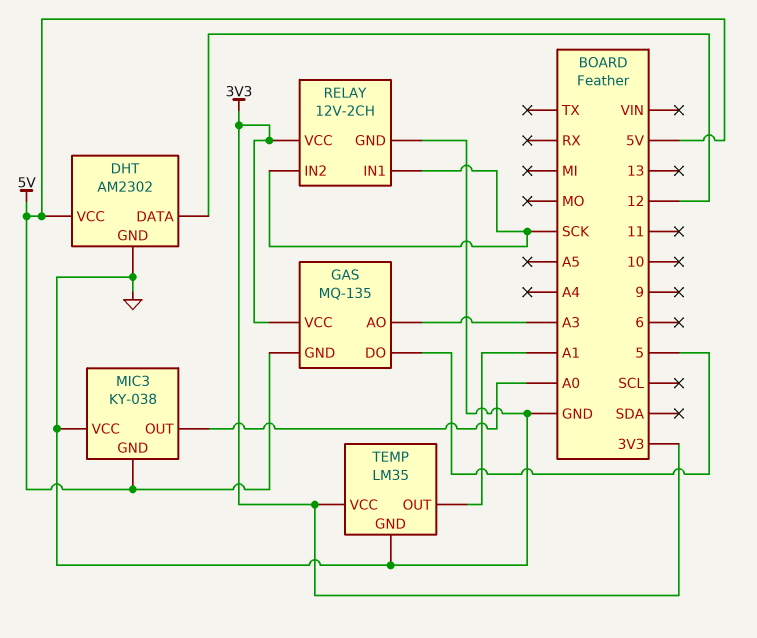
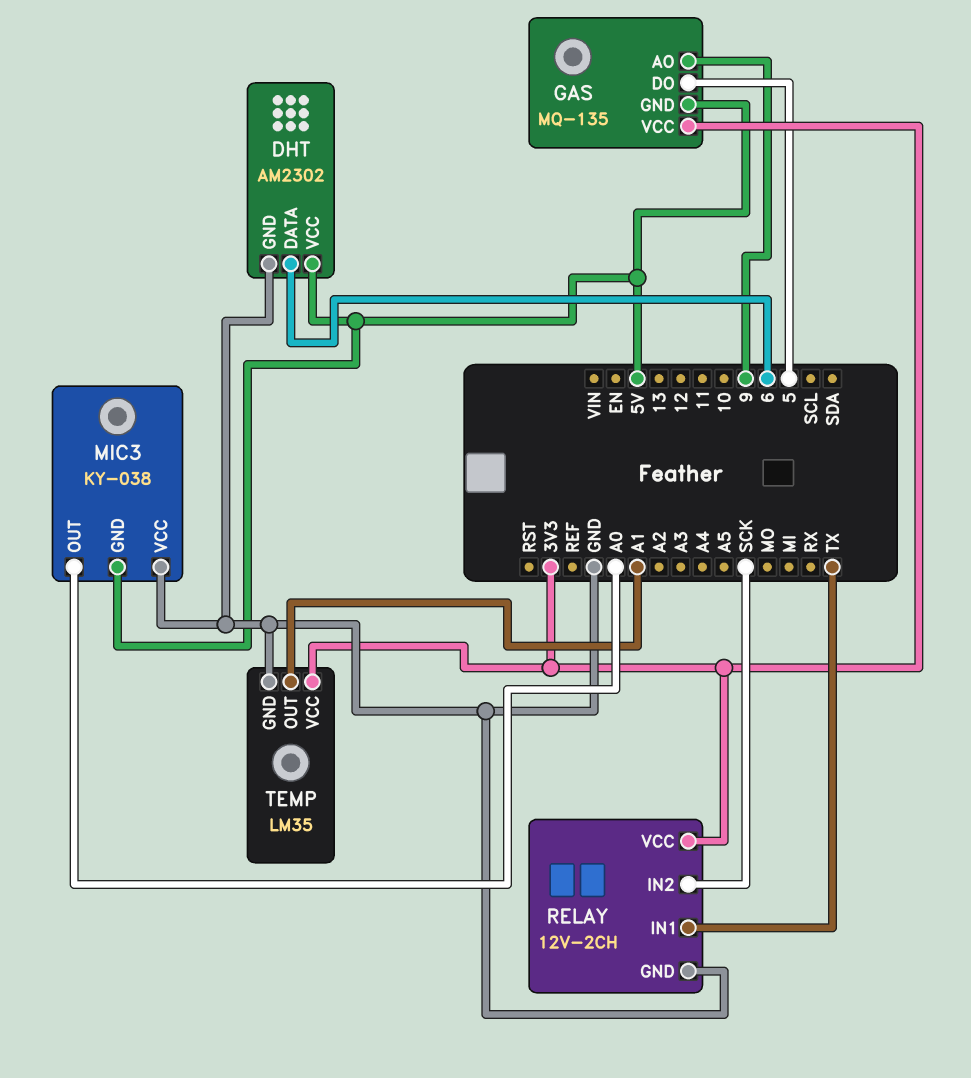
DHT pin DATA: 12 -> 6
GAS pin AO: A3 -> 9
RELAY pin IN1: SCK -> TX

